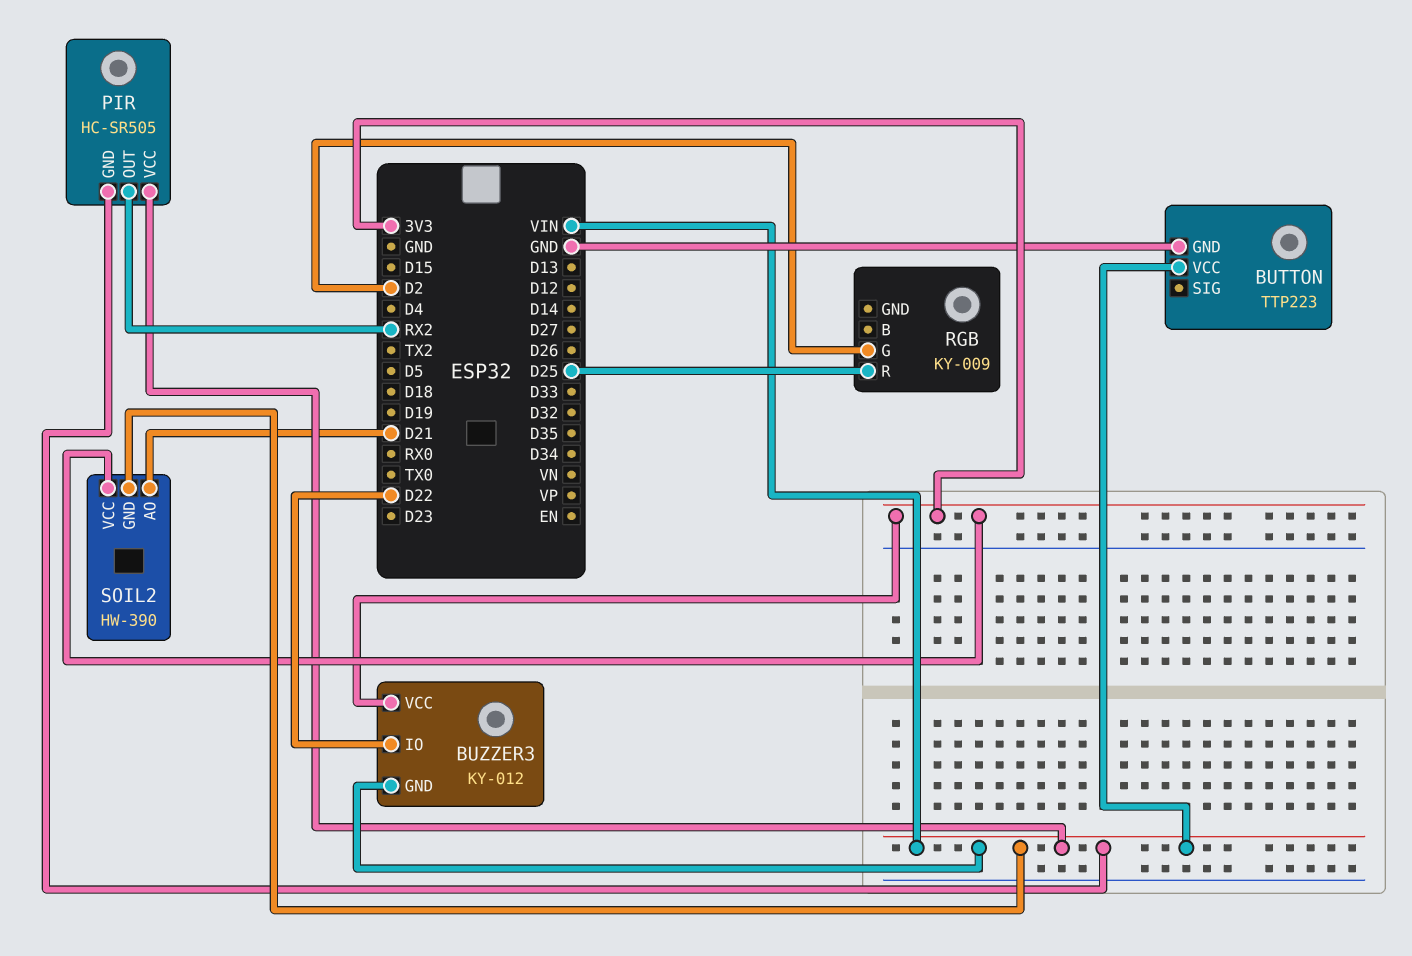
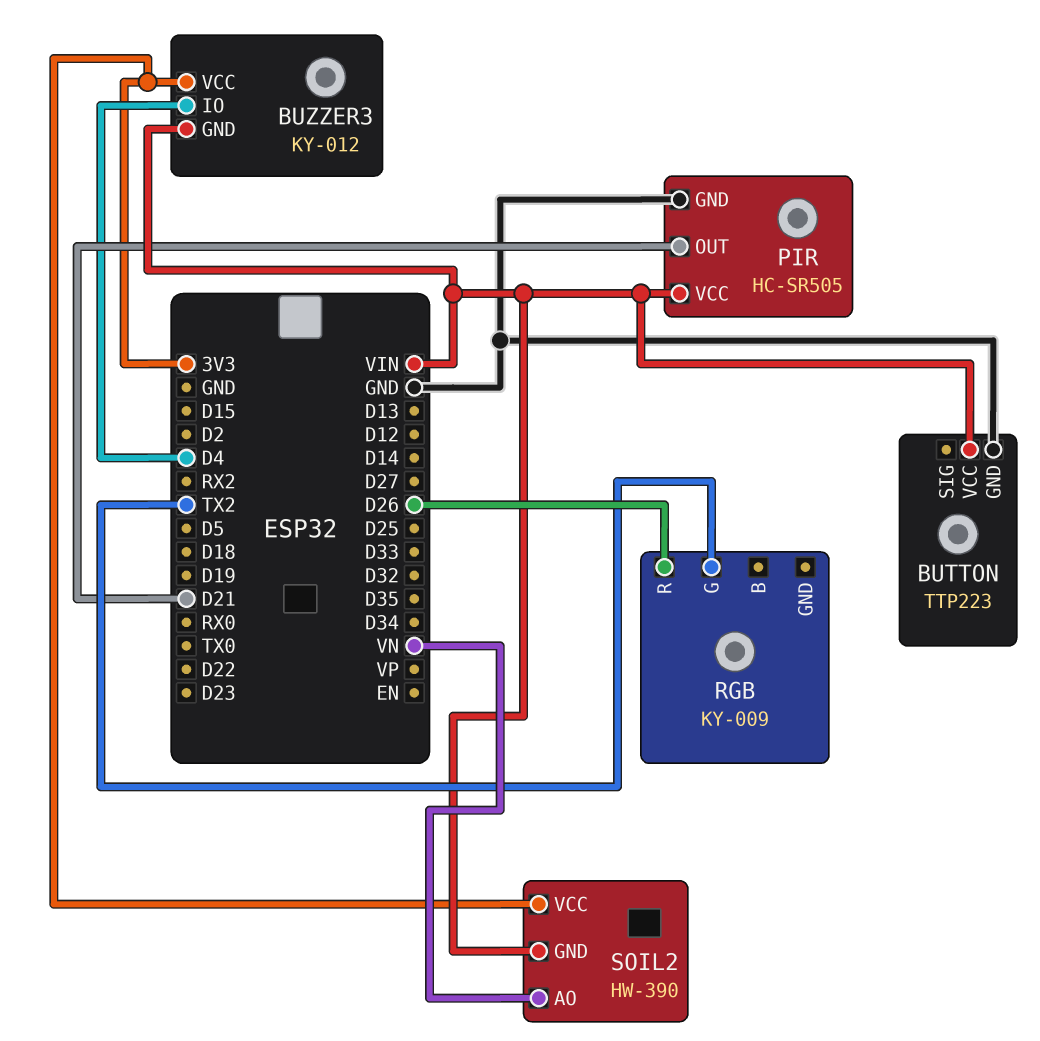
BUZZER3 pin IO: D22 -> D4
PIR pin GND: VIN -> GND
PIR pin OUT: RX2 -> D21
RGB pin G: D2 -> TX2
RGB pin R: D25 -> D26
SOIL2 pin AO: D21 -> VN

